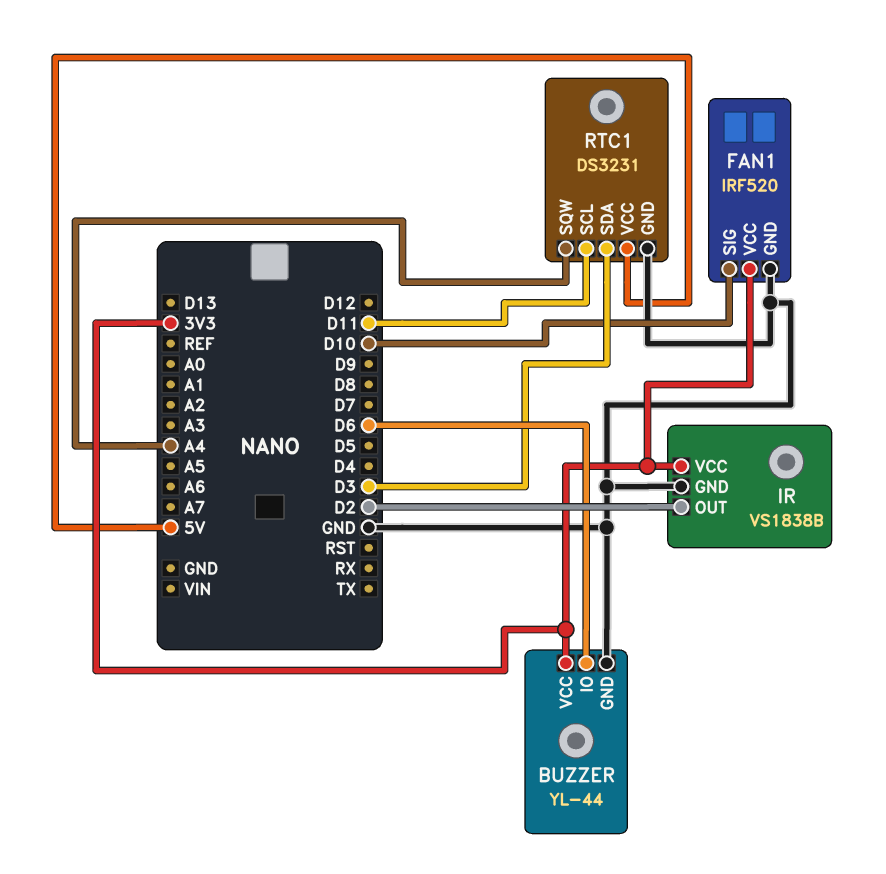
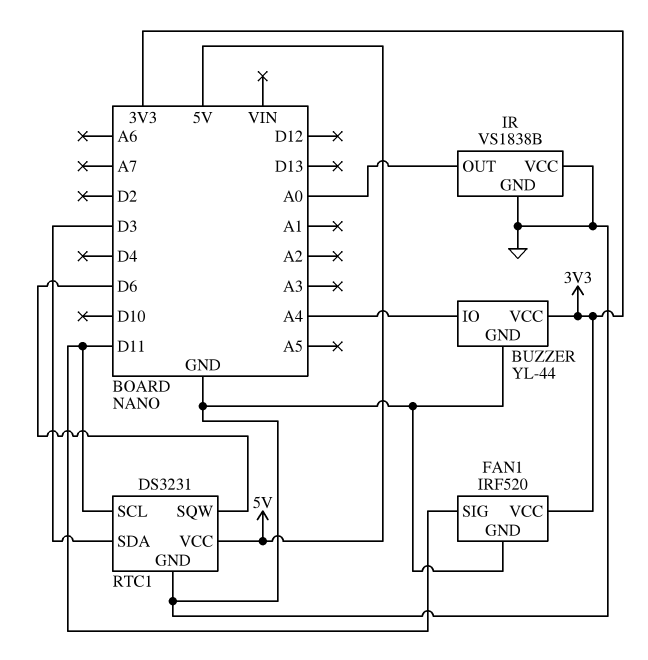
BUZZER pin IO: D6 -> A4
FAN1 pin SIG: D10 -> D11
IR pin OUT: D2 -> A0
IR pin VCC: 3V3 -> GND
RTC1 pin SQW: A4 -> D6

